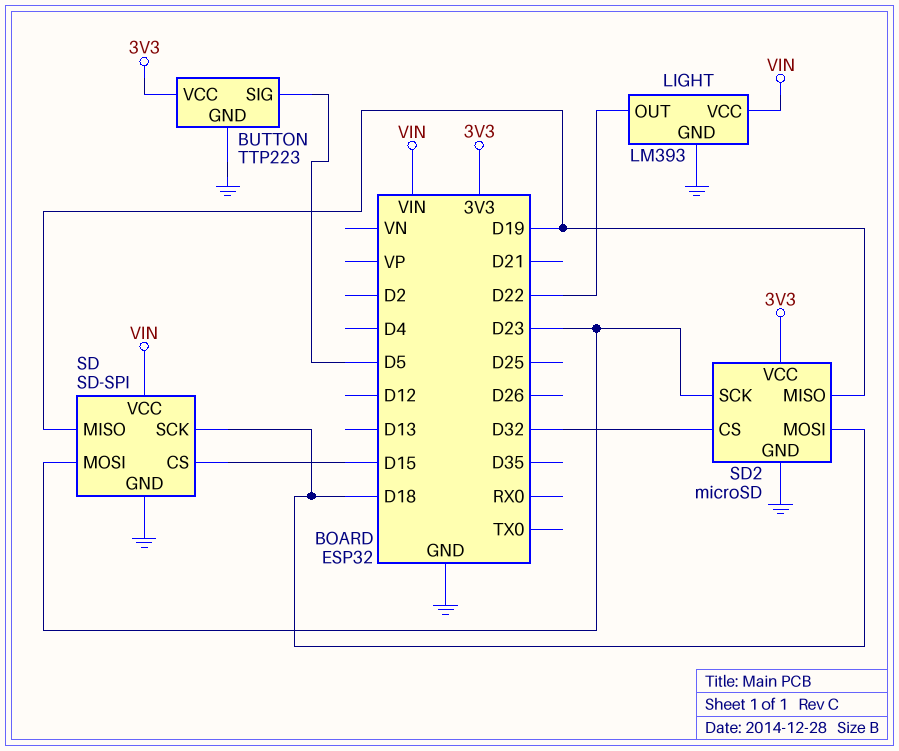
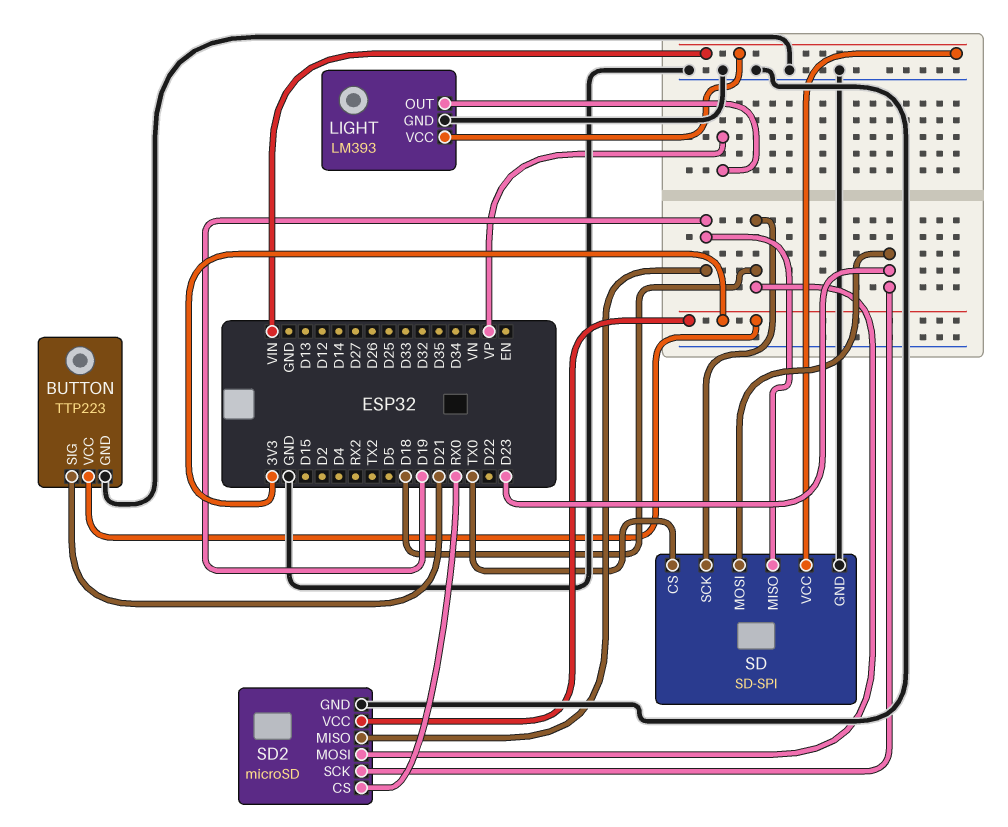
BUTTON pin SIG: D5 -> D21
LIGHT pin OUT: D22 -> VP
SD pin CS: D15 -> TX0
SD2 pin CS: D32 -> RX0

